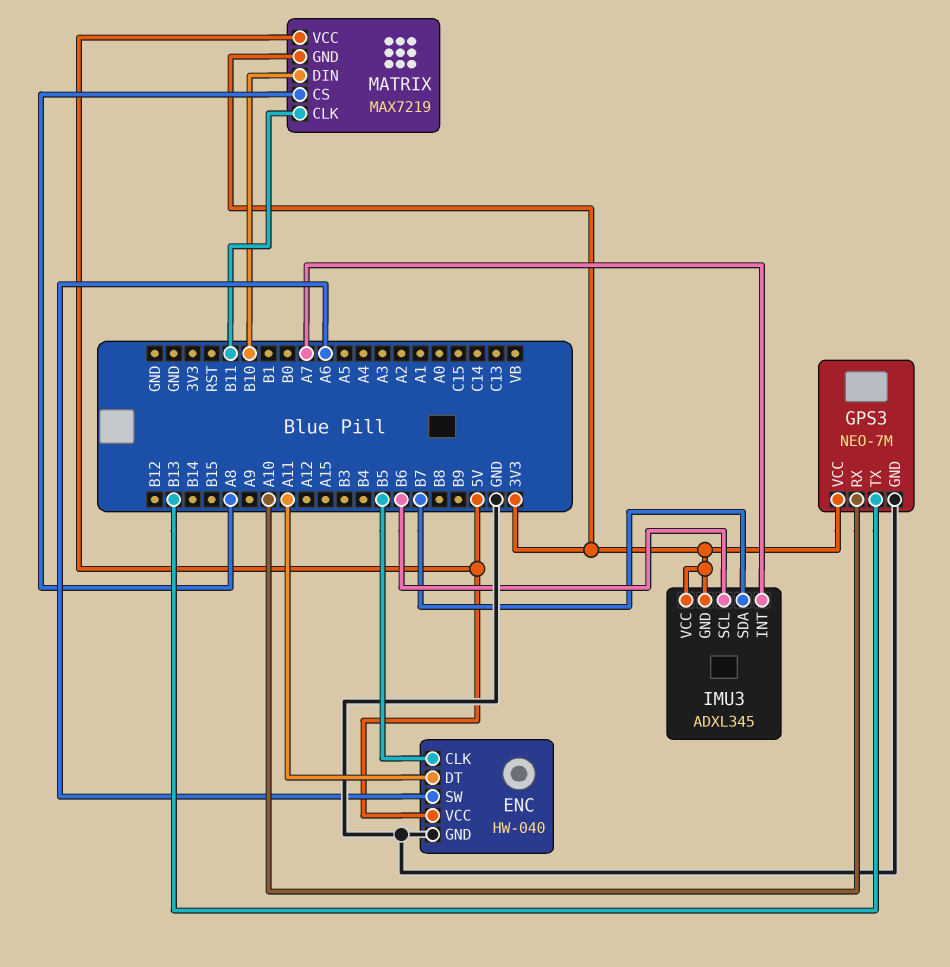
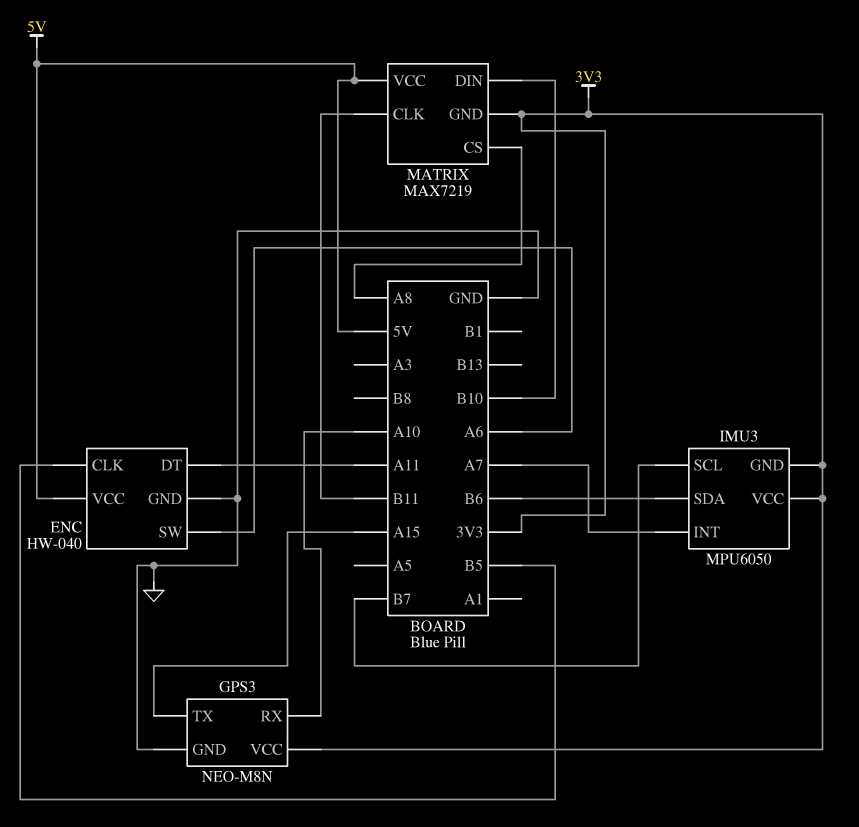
GPS3: NEO-7M -> NEO-M8N
GPS3 pin TX: B13 -> A15
IMU3: ADXL345 -> MPU6050
IMU3 pin SCL: B6 -> B7
IMU3 pin SDA: B7 -> B6

